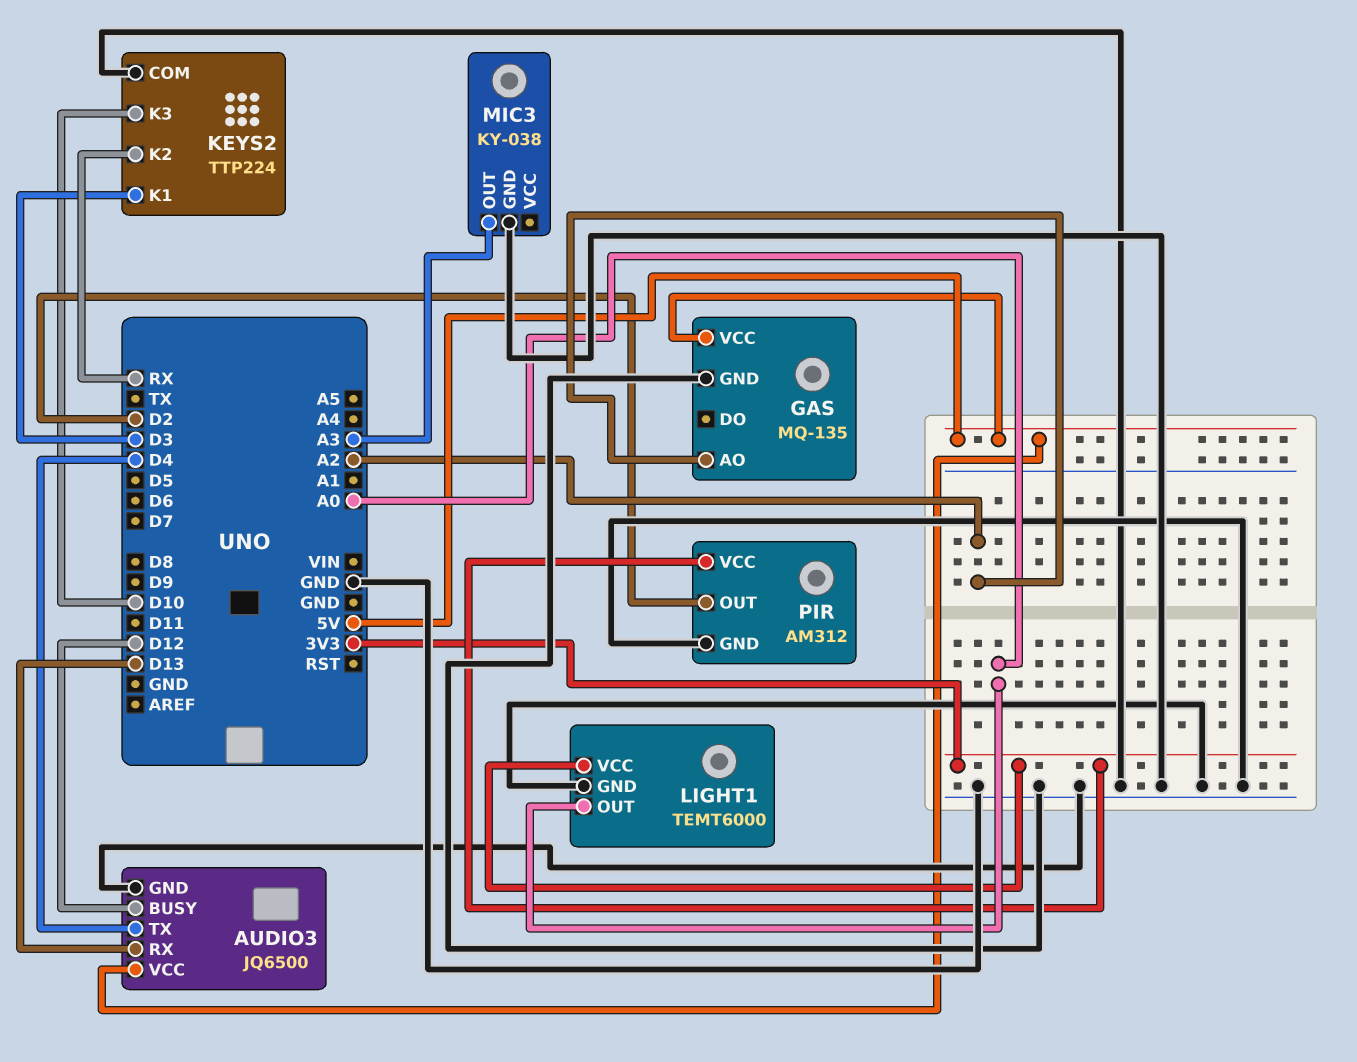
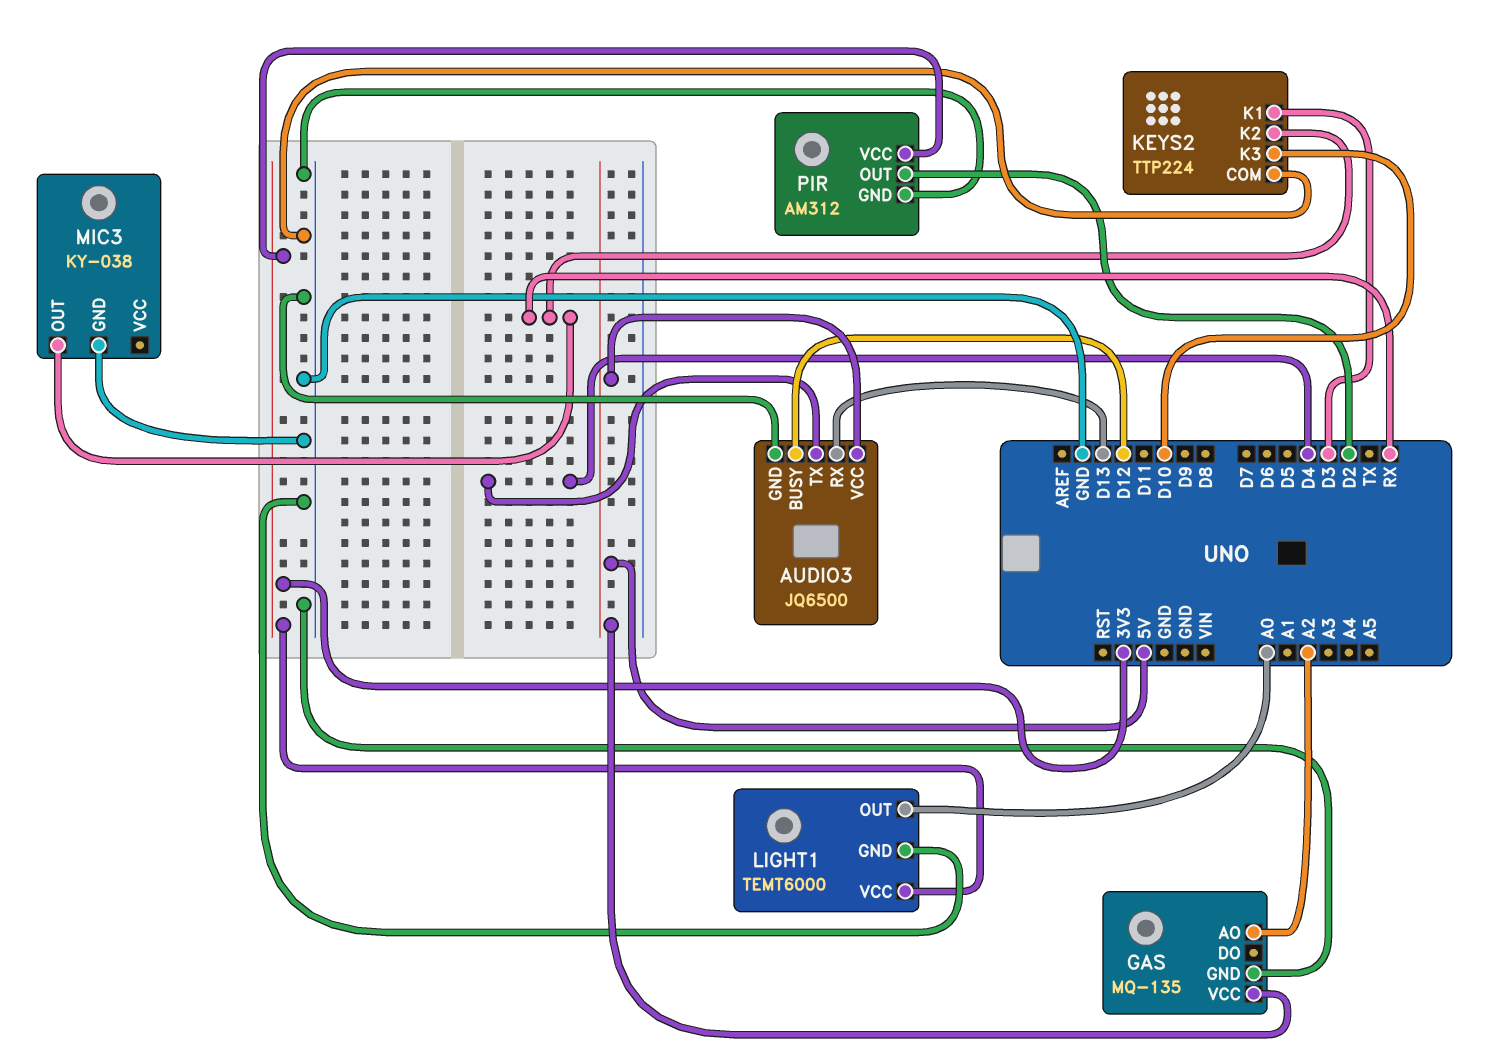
MIC3 pin OUT: A3 -> RX

